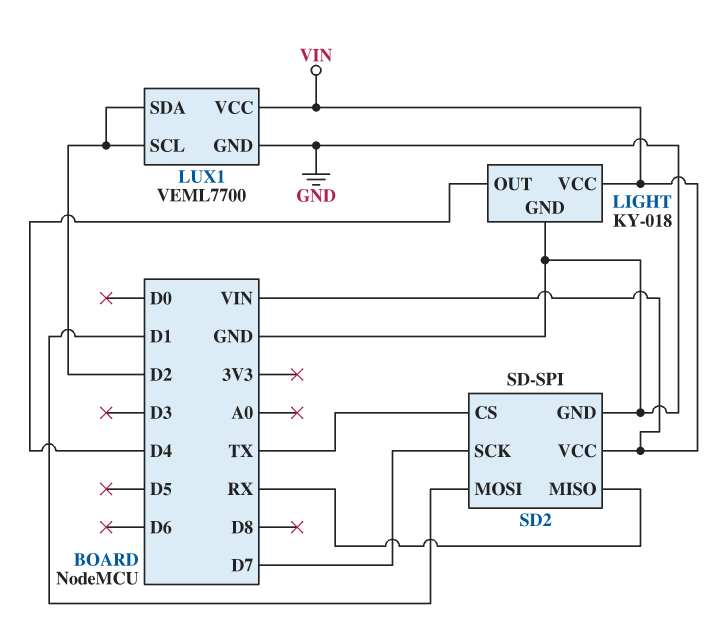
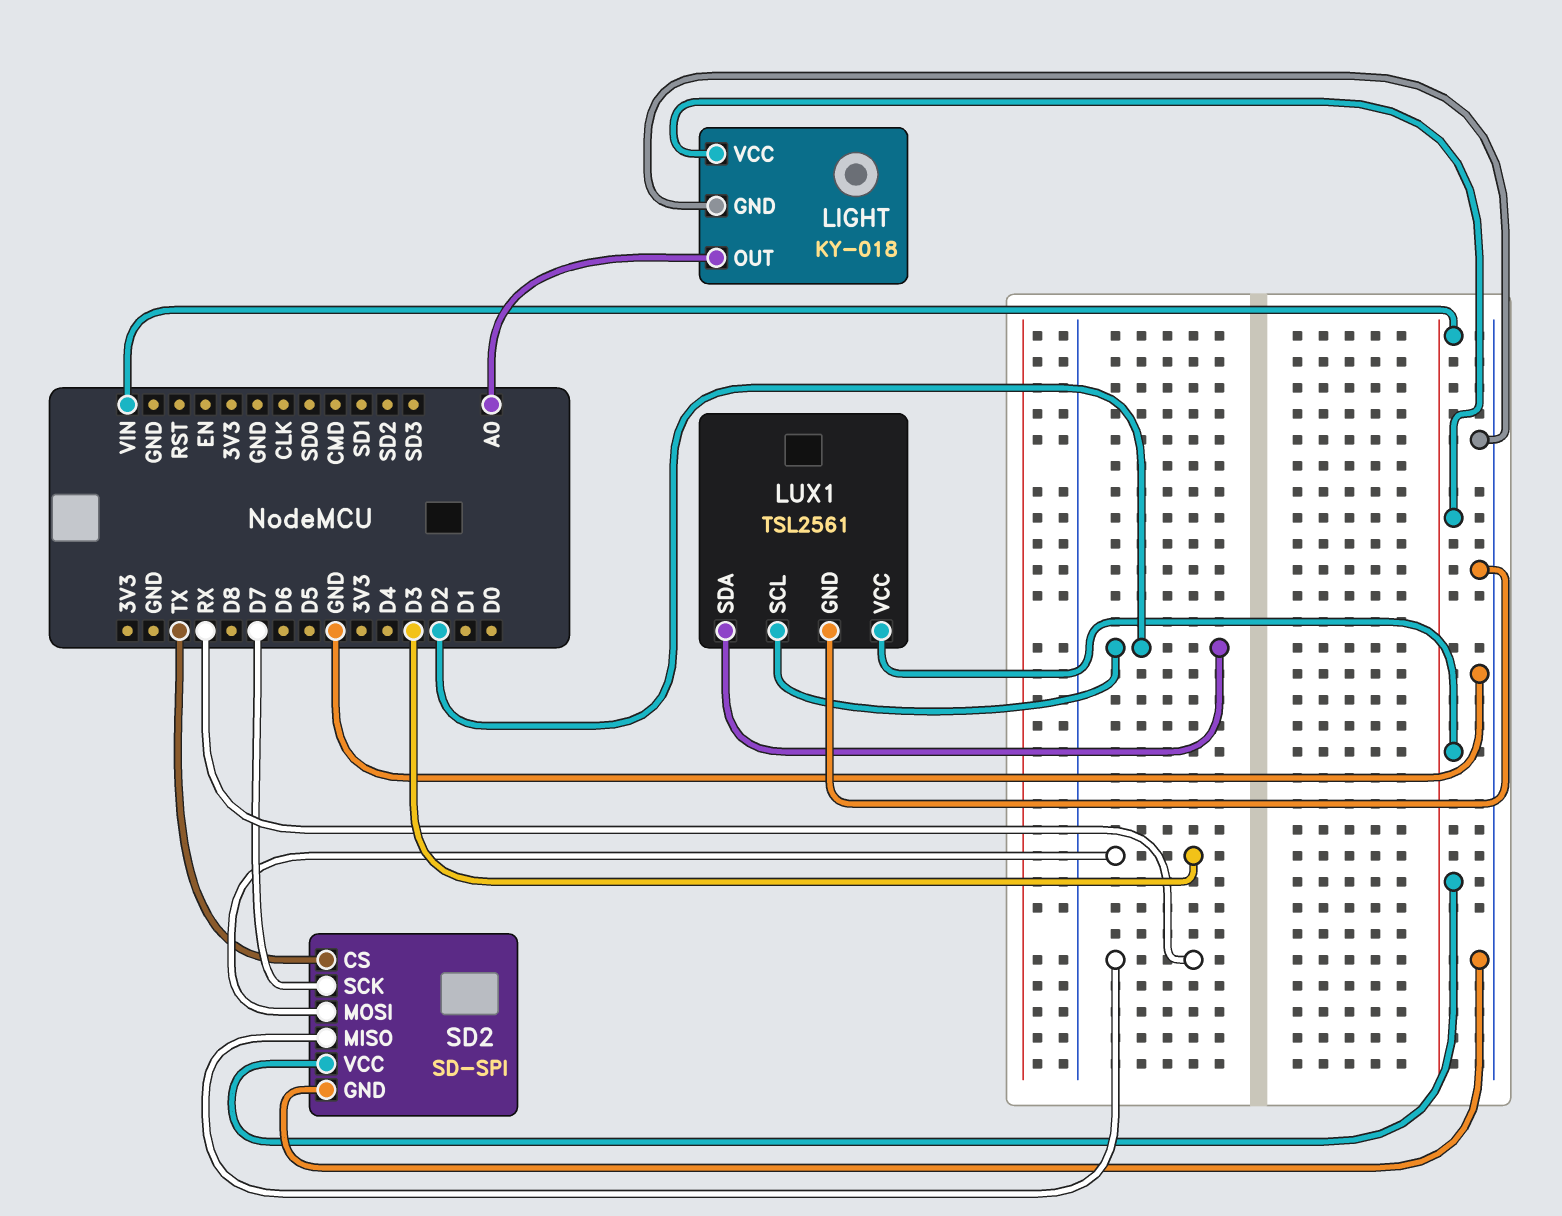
LIGHT pin OUT: D4 -> A0
LUX1: VEML7700 -> TSL2561
SD2 pin MOSI: D1 -> D3

